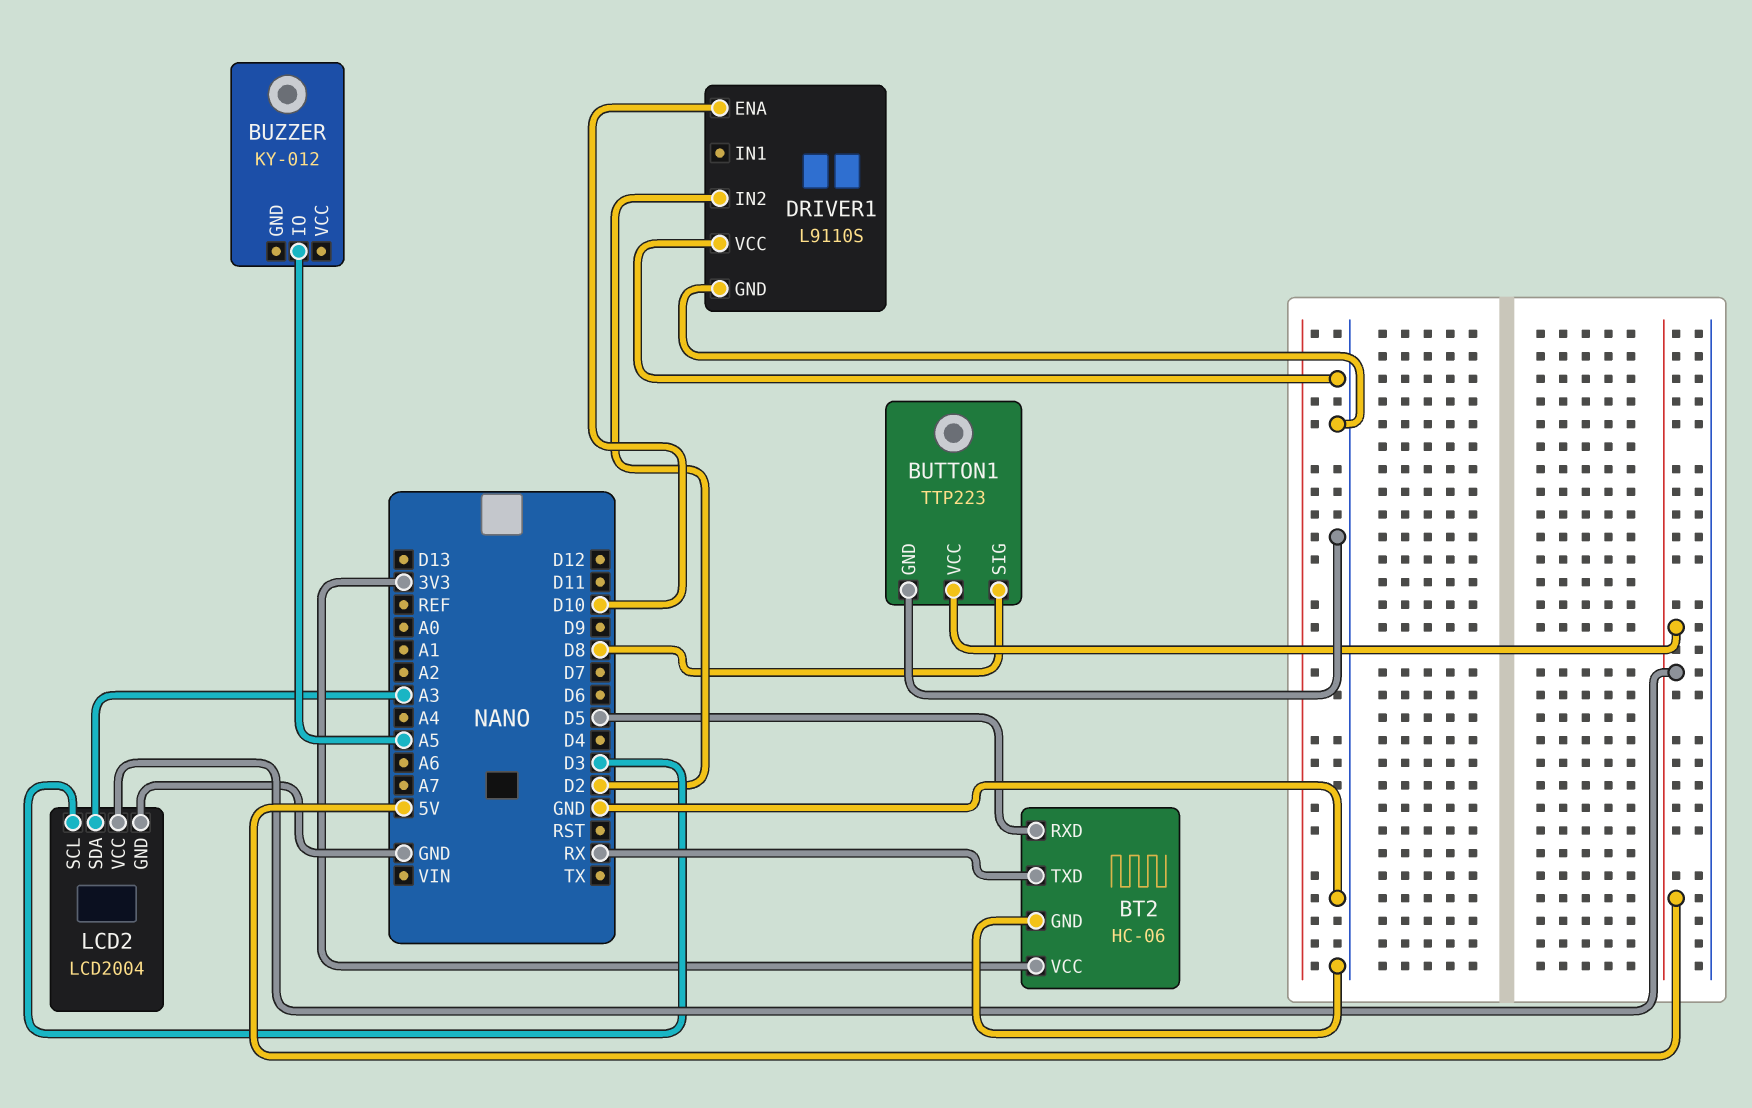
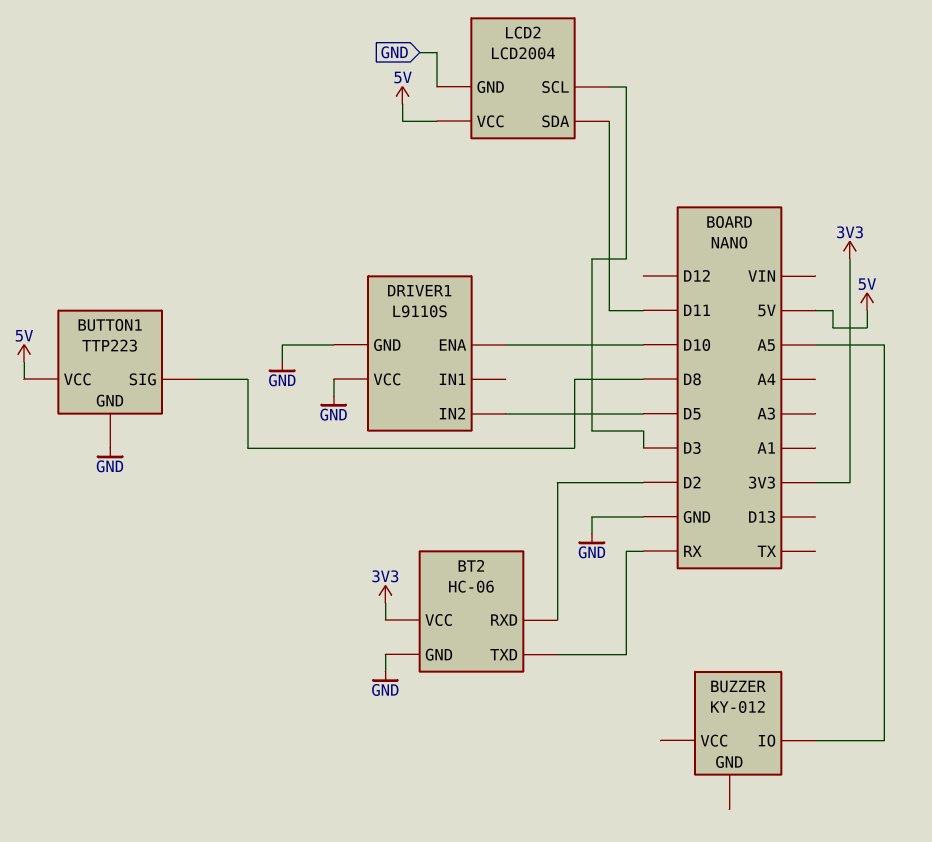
BT2 pin RXD: D5 -> D2
DRIVER1 pin IN2: D2 -> D5
LCD2 pin SDA: A3 -> D11

